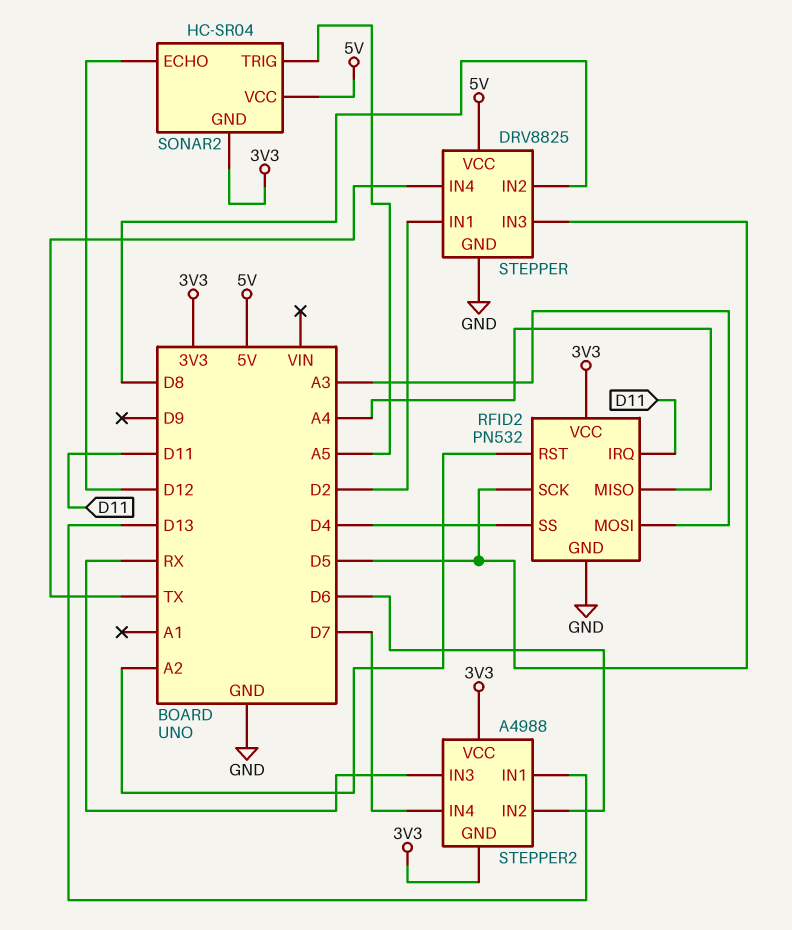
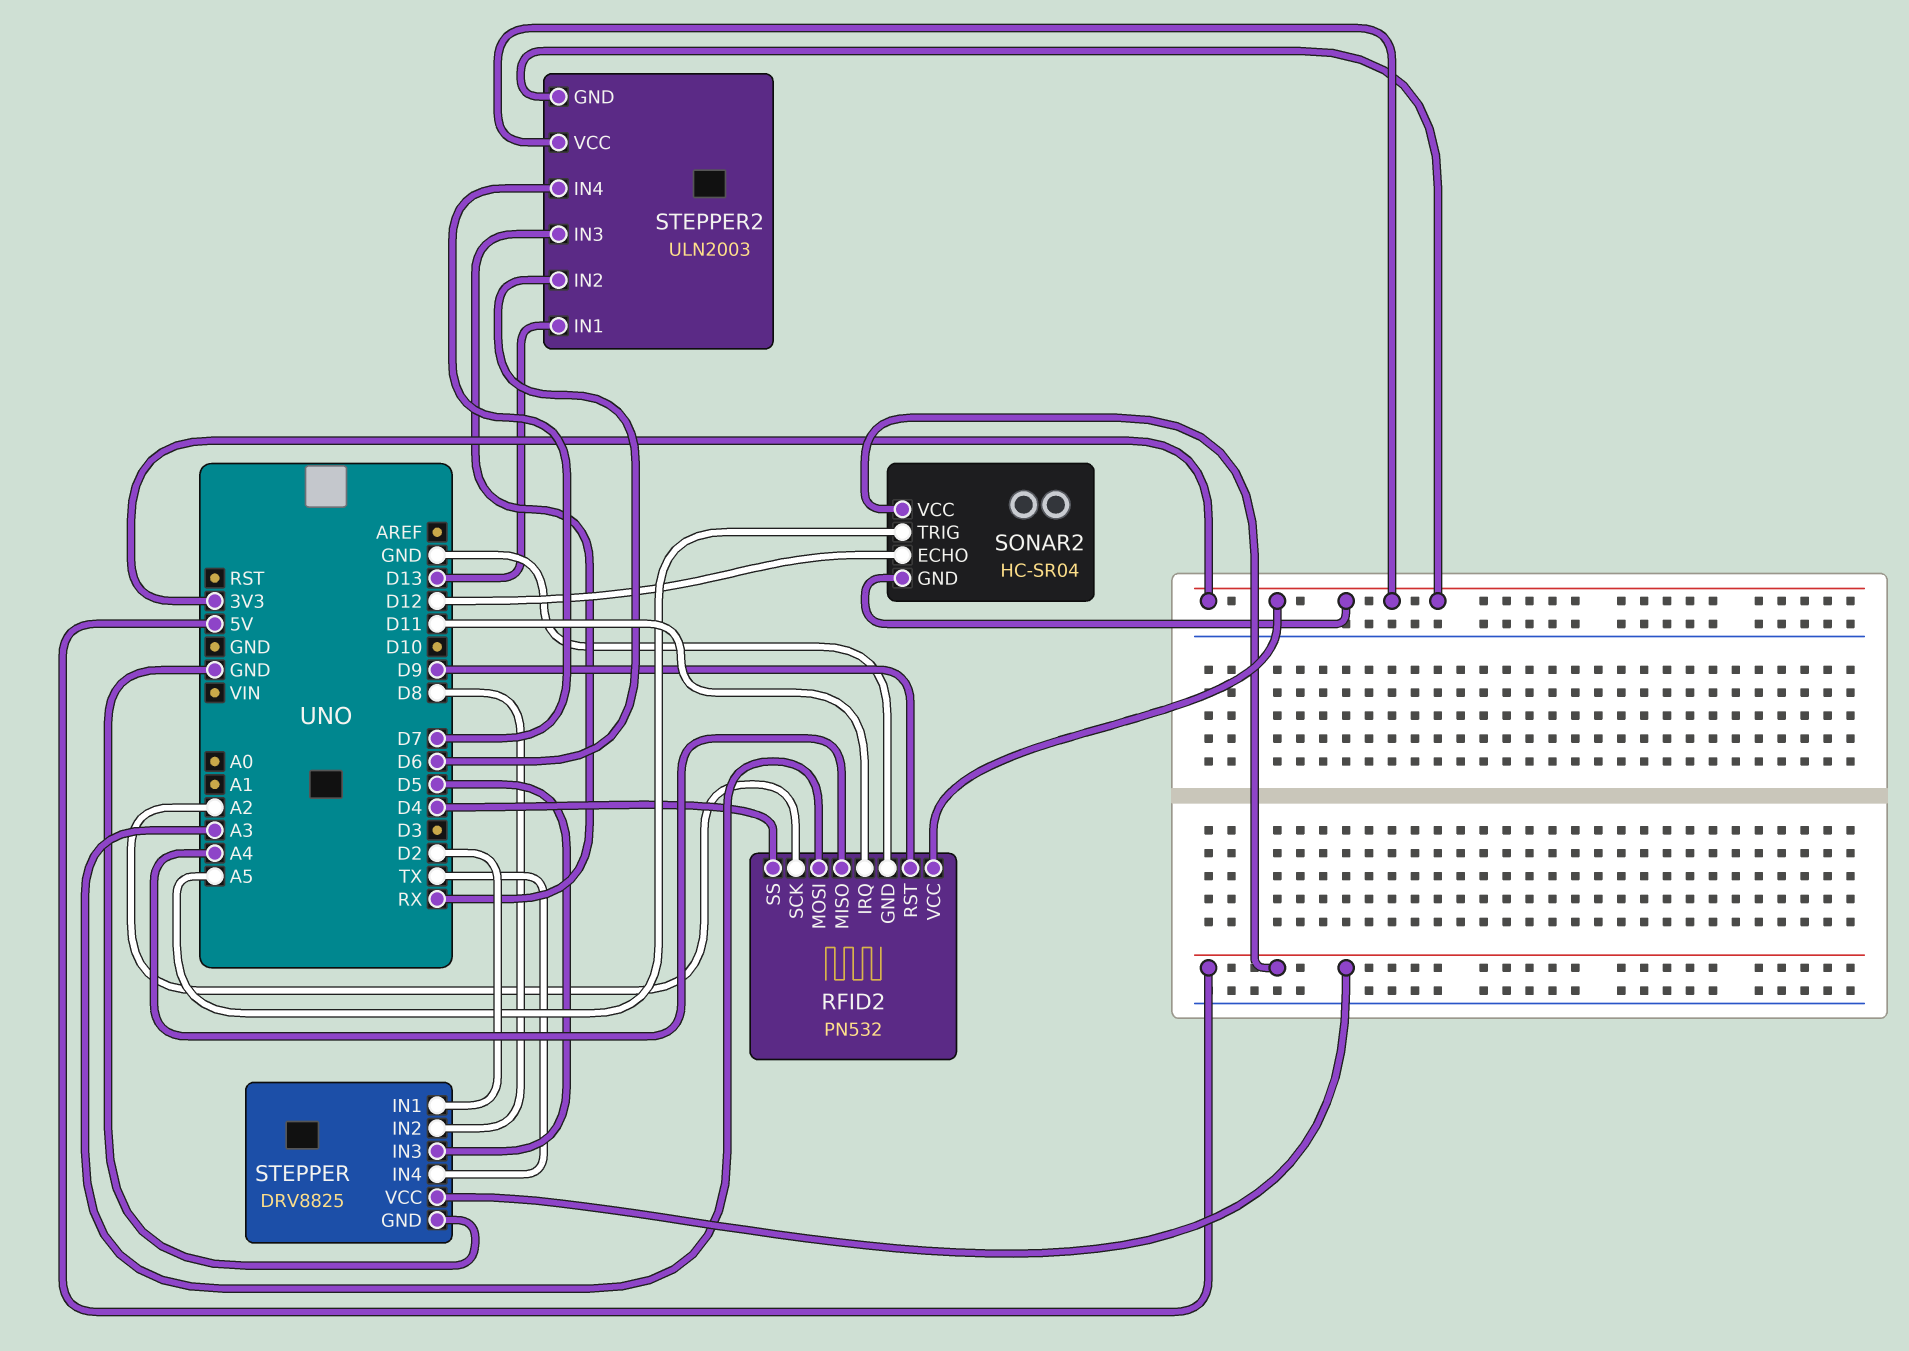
RFID2 pin RST: A2 -> D9
RFID2 pin SCK: D5 -> A2
STEPPER2: A4988 -> ULN2003

